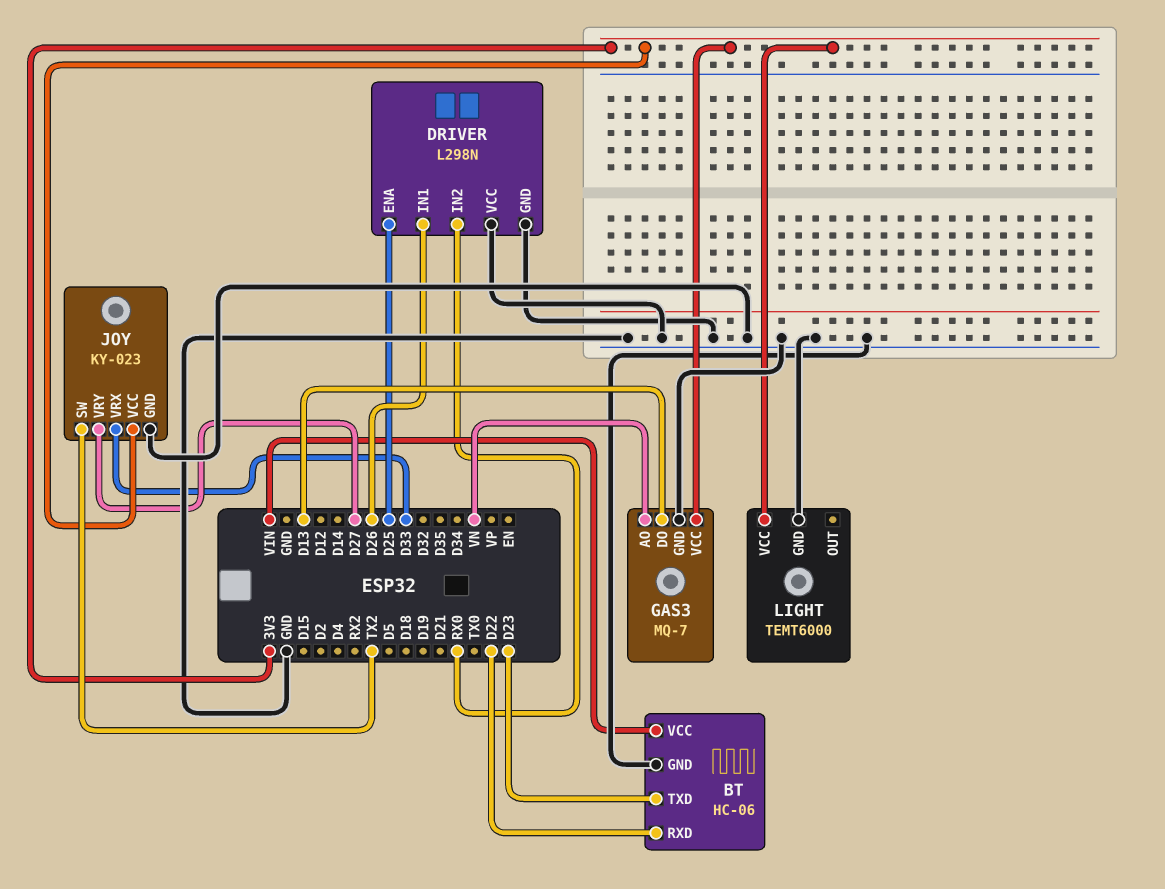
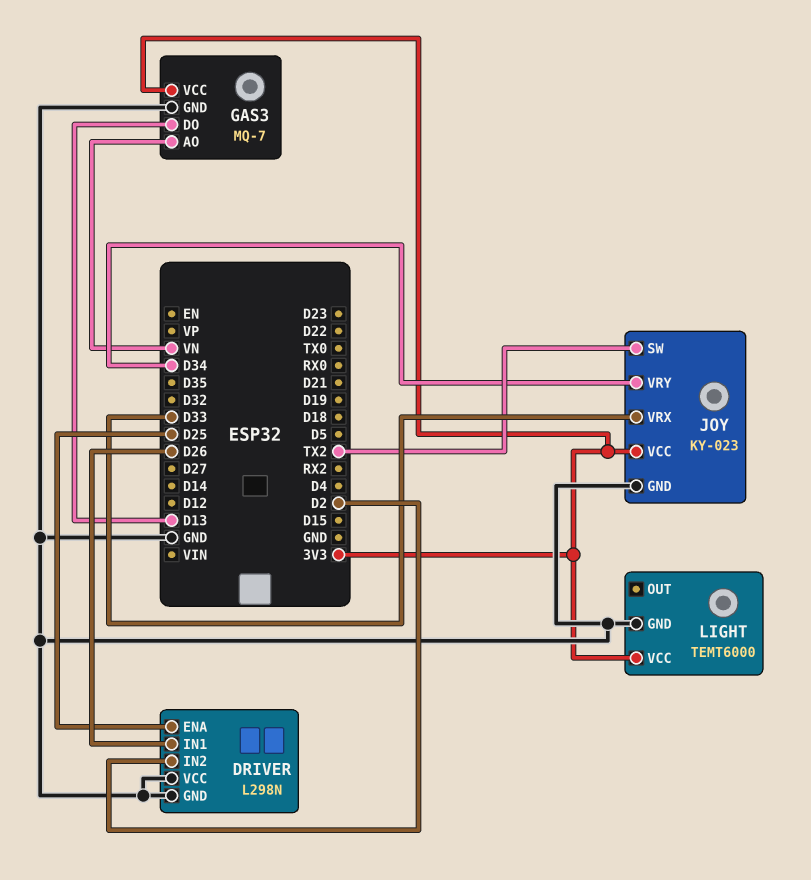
BT: HC-06 -> none
BT pin GND: GND -> none
BT pin RXD: D22 -> none
BT pin TXD: D23 -> none
BT pin VCC: VIN -> none
DRIVER pin IN2: RX0 -> D2
JOY pin VRY: D27 -> D34

